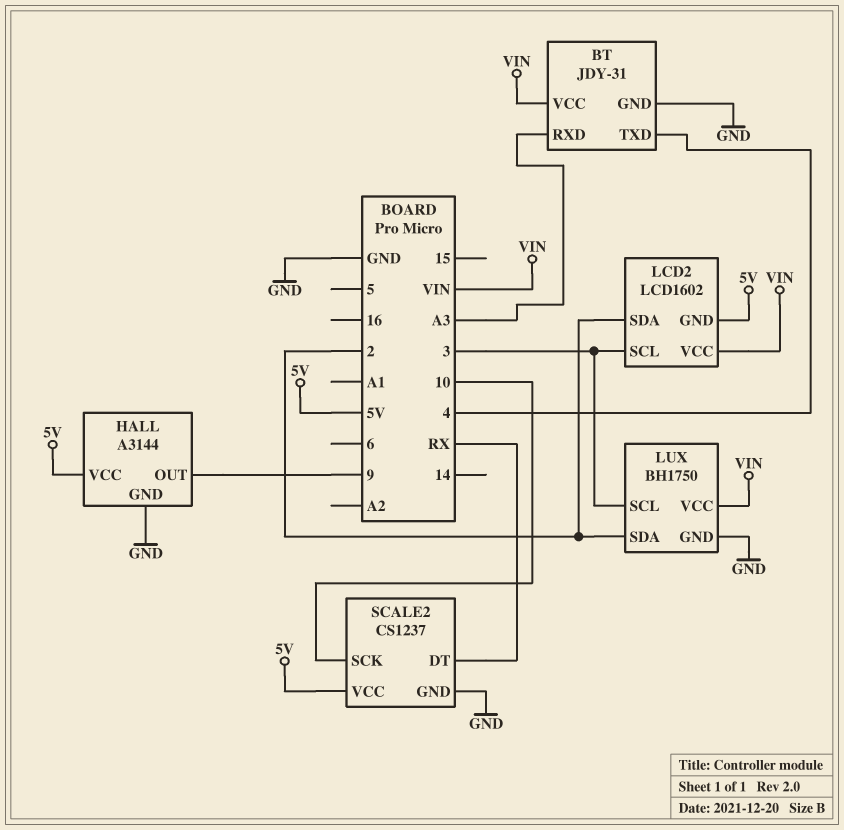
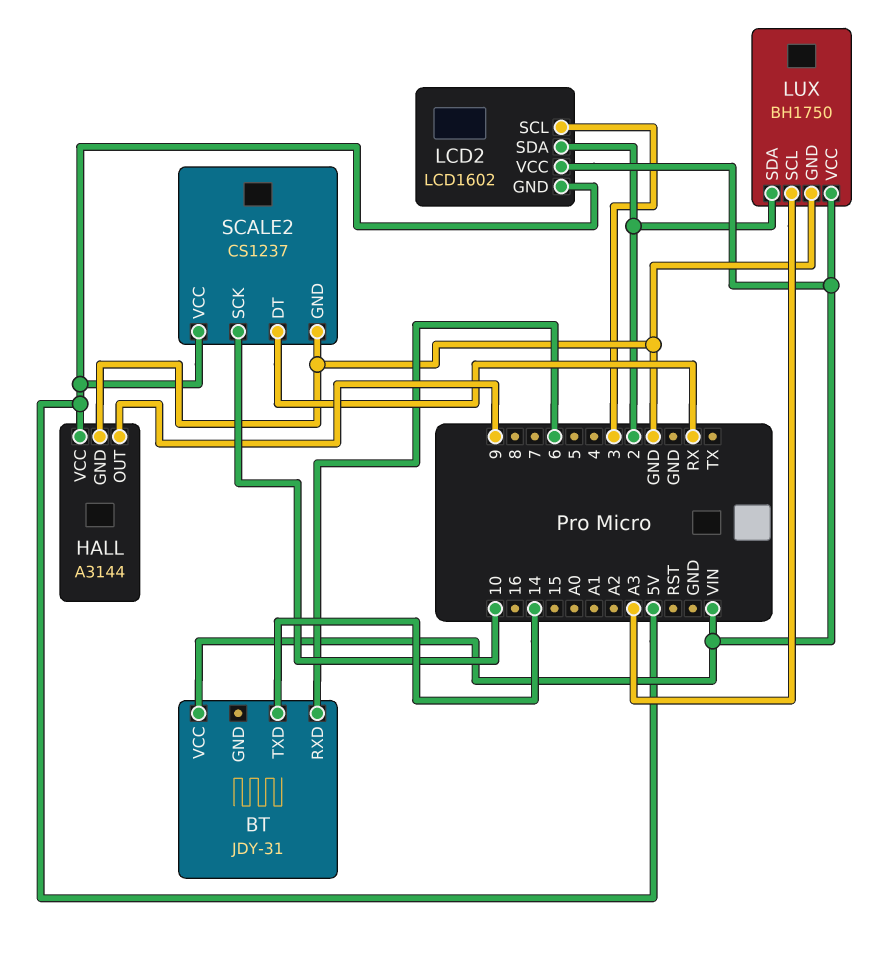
BT pin GND: GND -> none
BT pin RXD: A3 -> 6
BT pin TXD: 4 -> 14
LUX pin SCL: 3 -> A3

